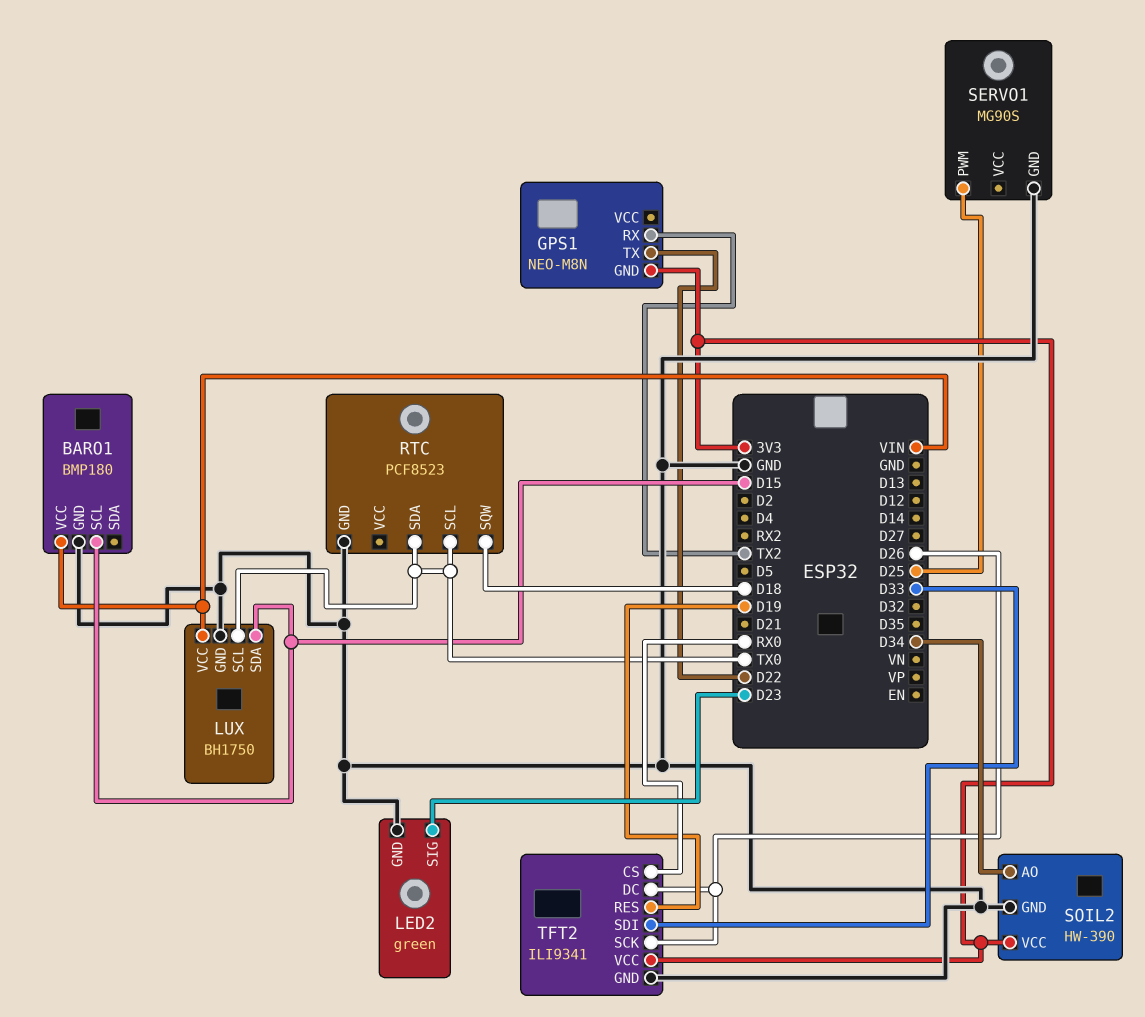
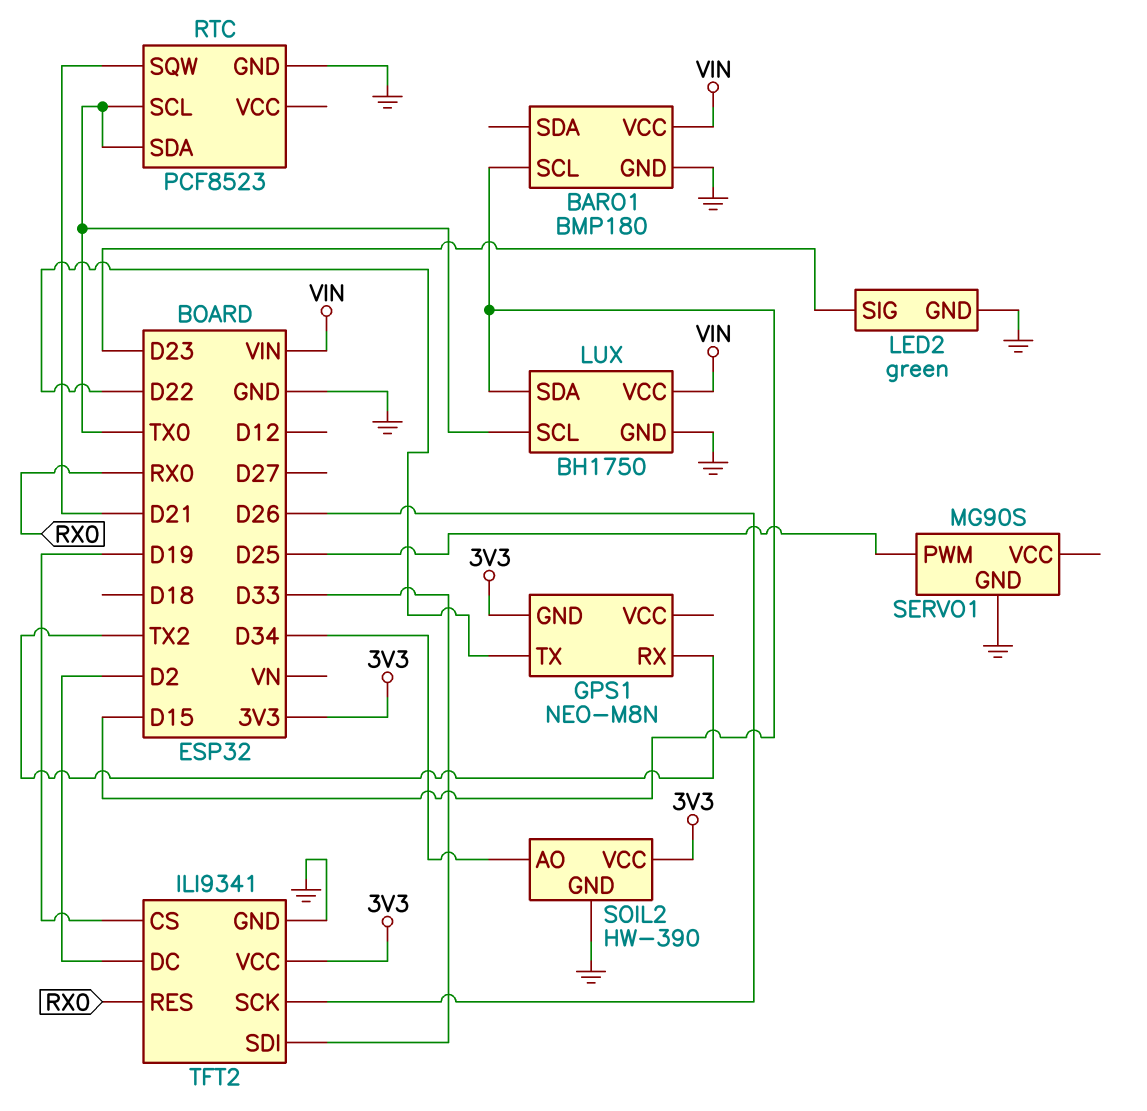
RTC pin SQW: D18 -> D21
TFT2 pin CS: RX0 -> D19
TFT2 pin DC: D26 -> D2
TFT2 pin RES: D19 -> RX0

